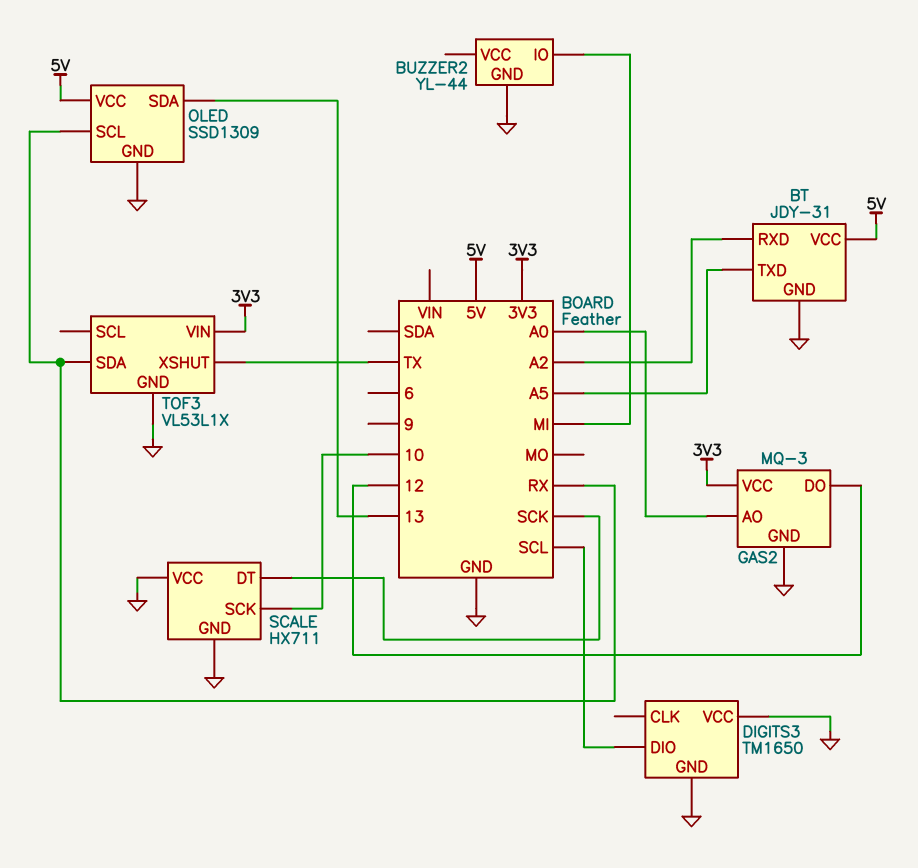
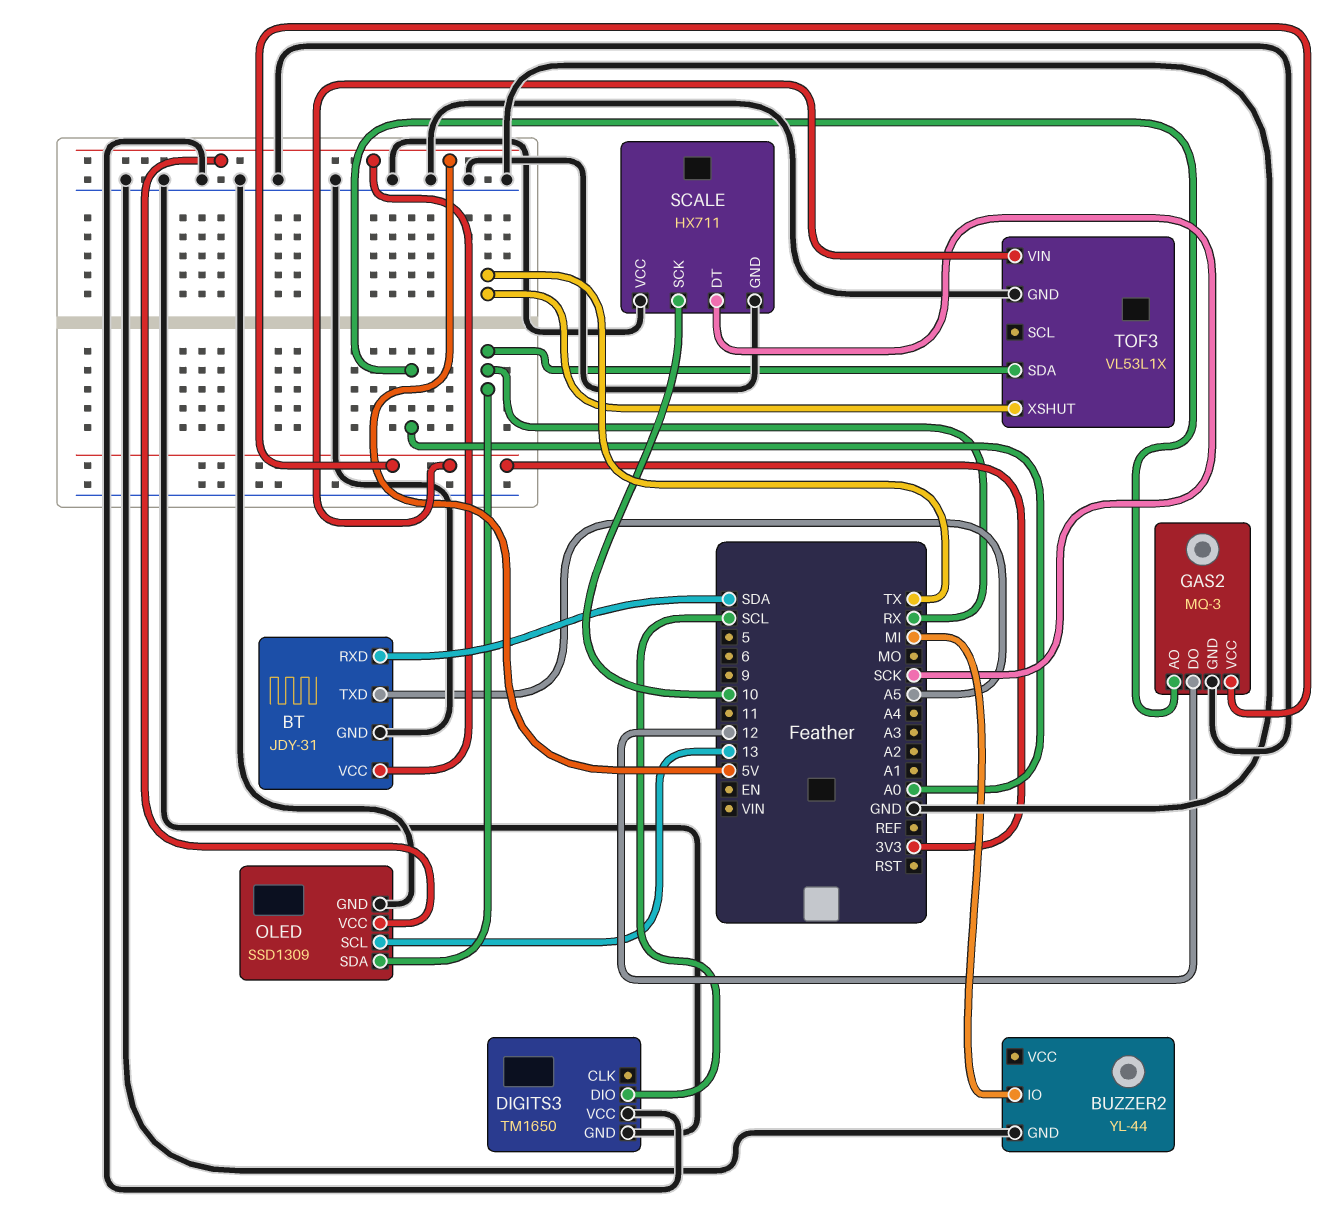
BT pin RXD: A2 -> SDA
OLED pin SCL: RX -> 13
OLED pin SDA: 13 -> RX

